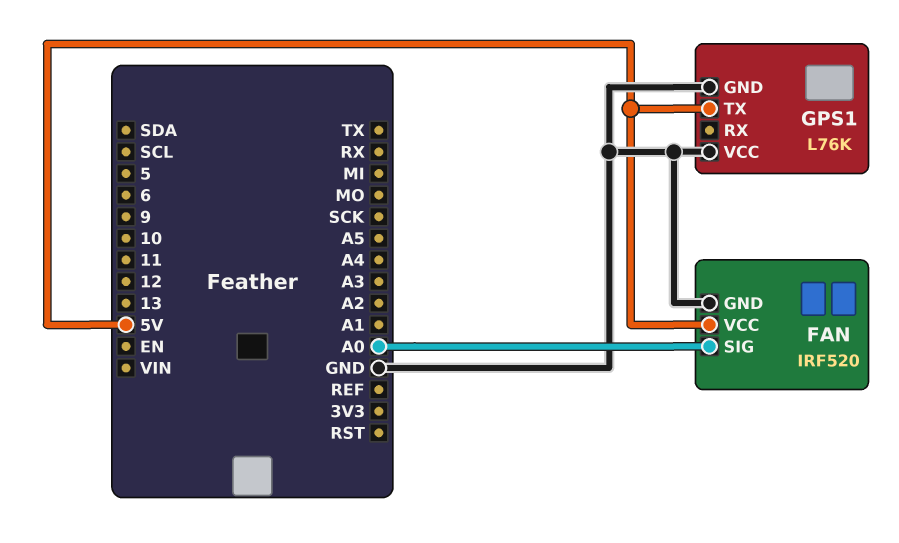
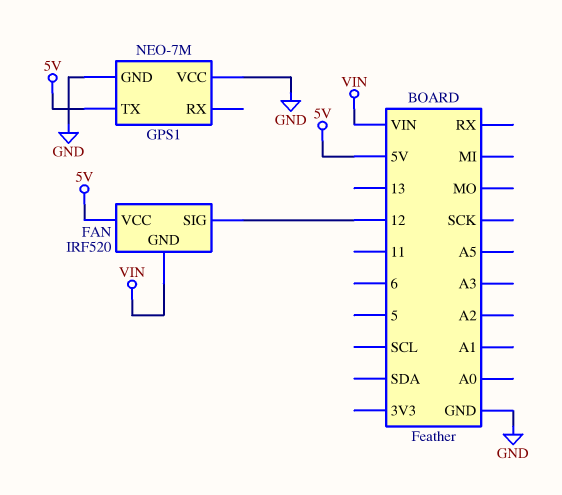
FAN pin GND: GND -> VIN
FAN pin SIG: A0 -> 12
GPS1: L76K -> NEO-7M

